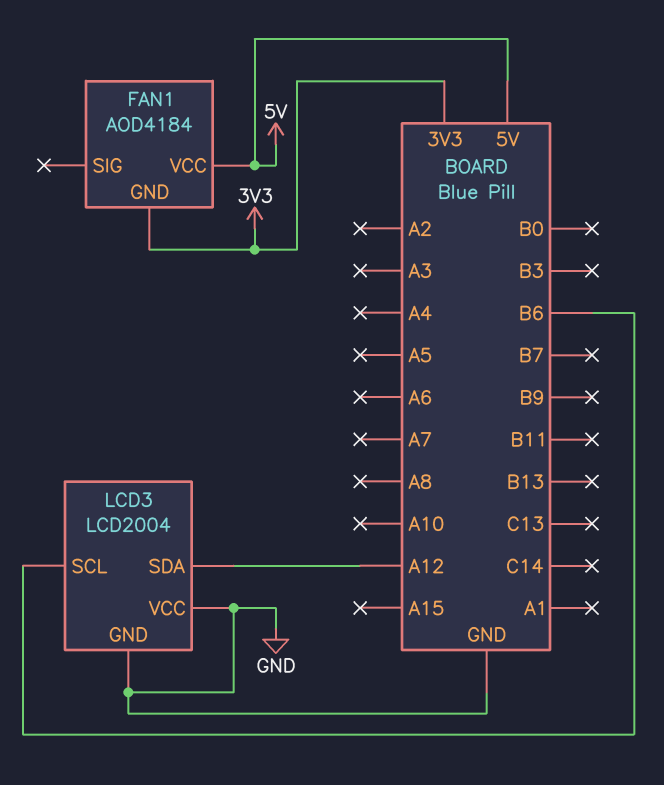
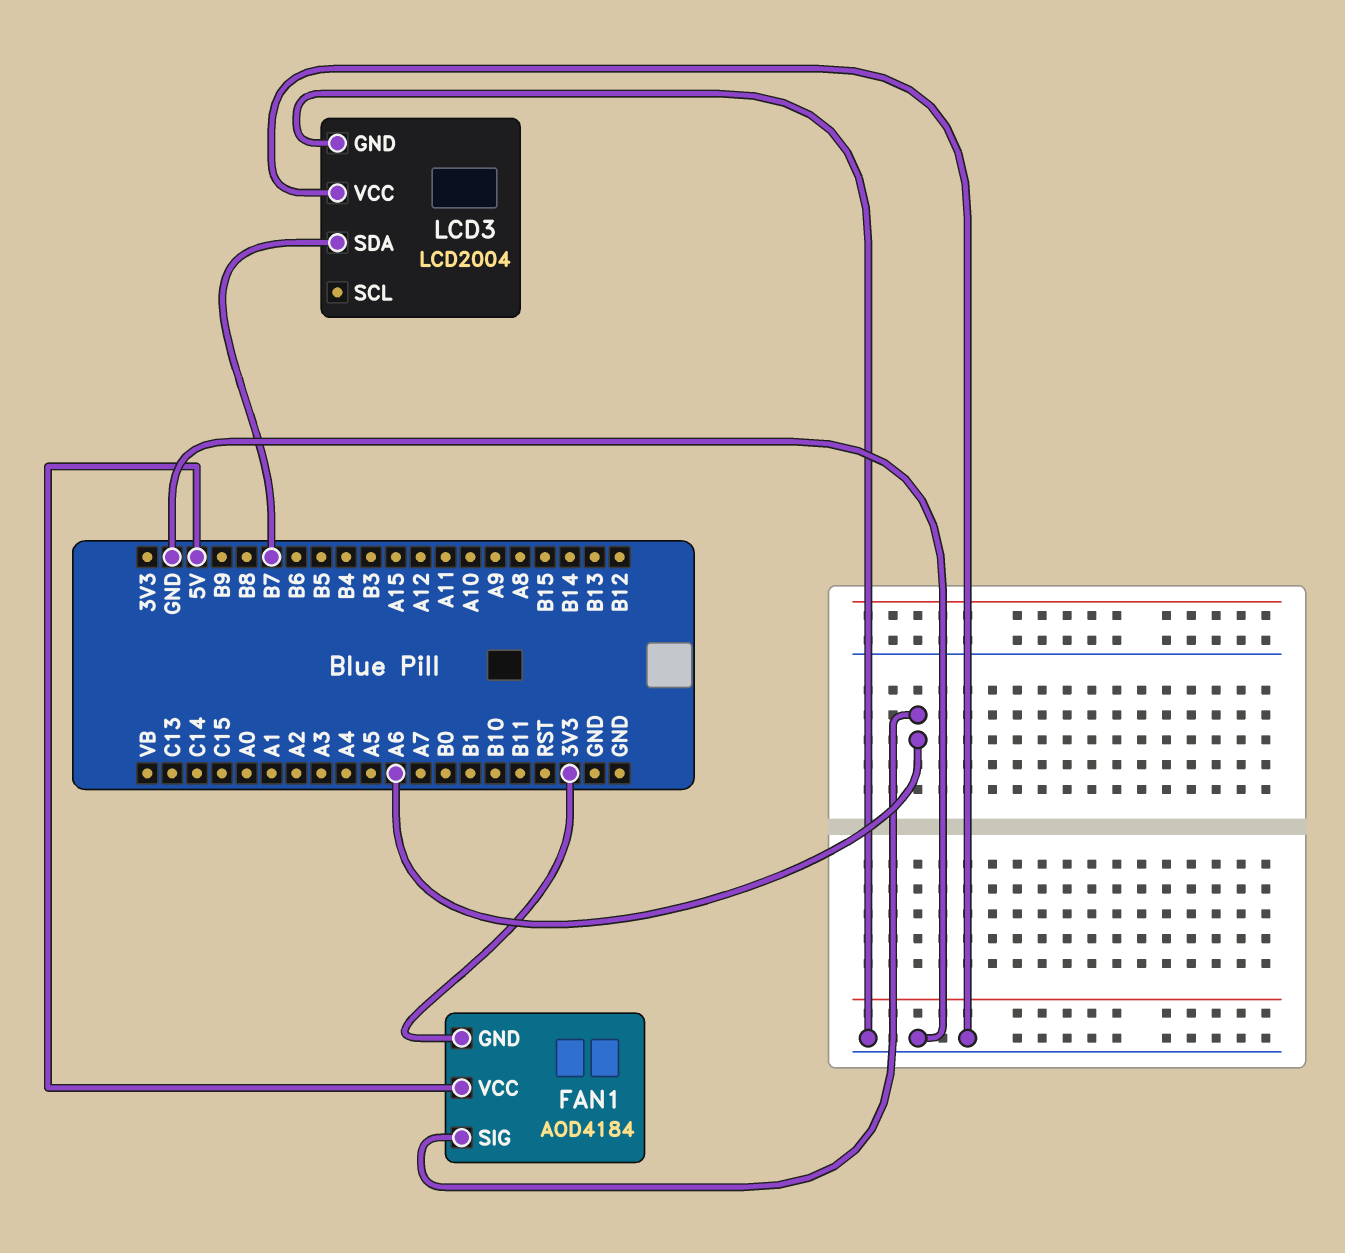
FAN1 pin SIG: none -> A6
LCD3 pin SCL: B6 -> none
LCD3 pin SDA: A12 -> B7

